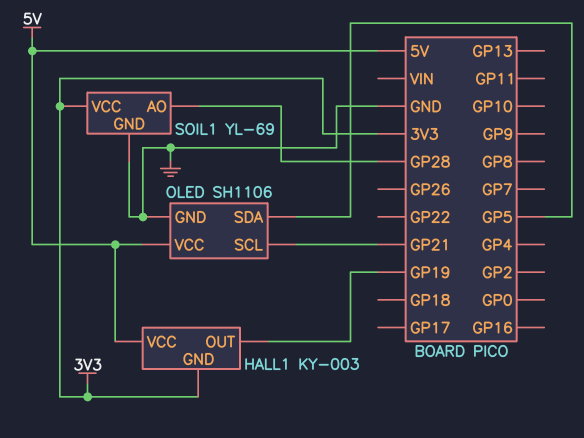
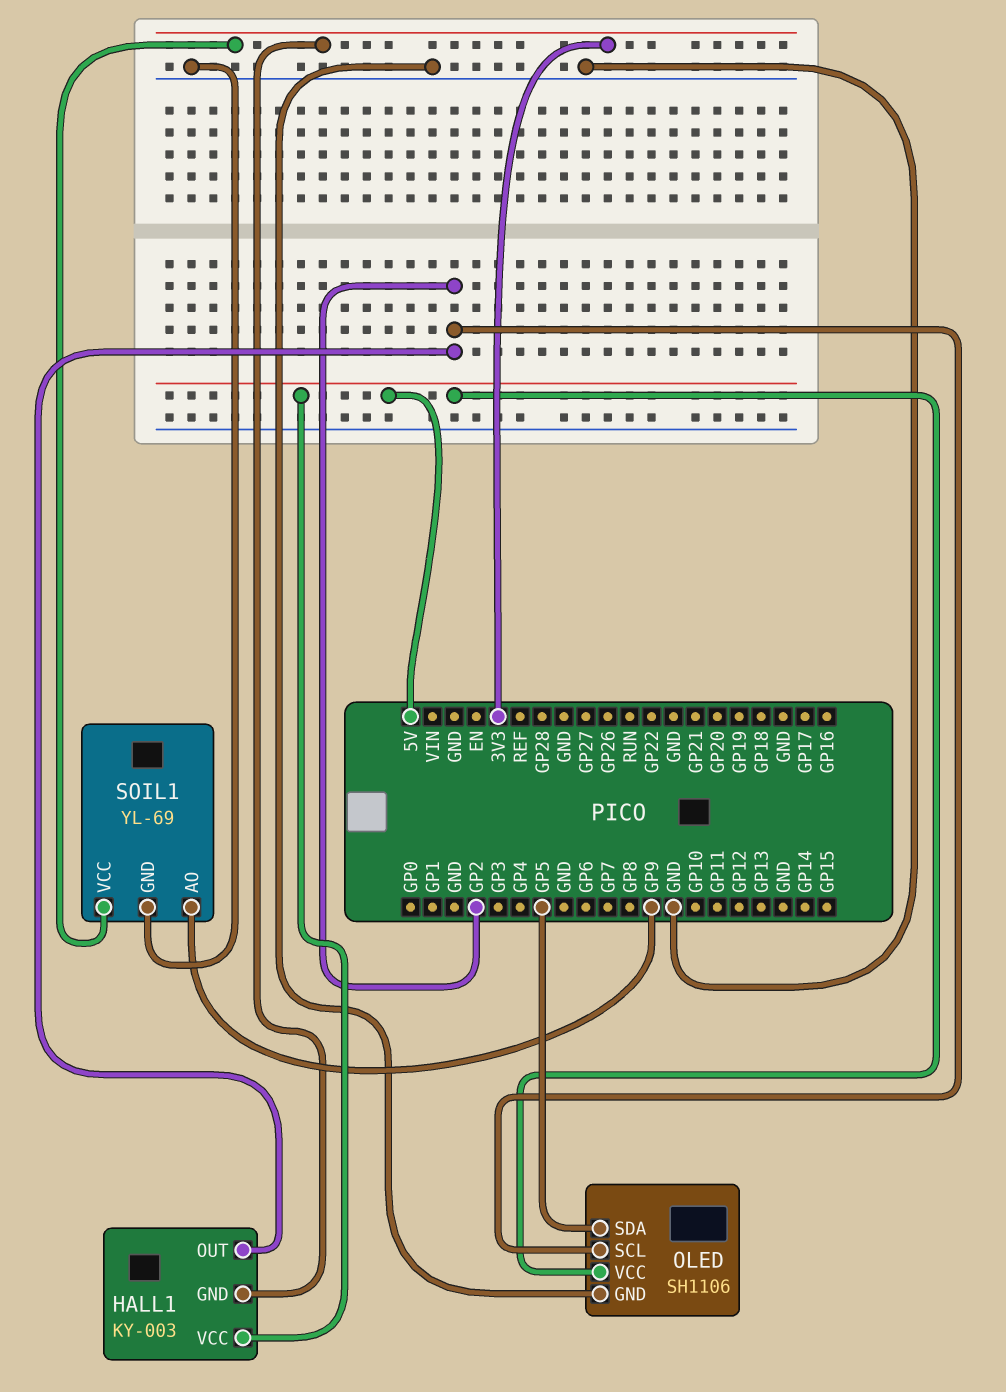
HALL1 pin OUT: GP19 -> GP2
OLED pin SCL: GP21 -> GP2
SOIL1 pin AO: GP28 -> GP9

